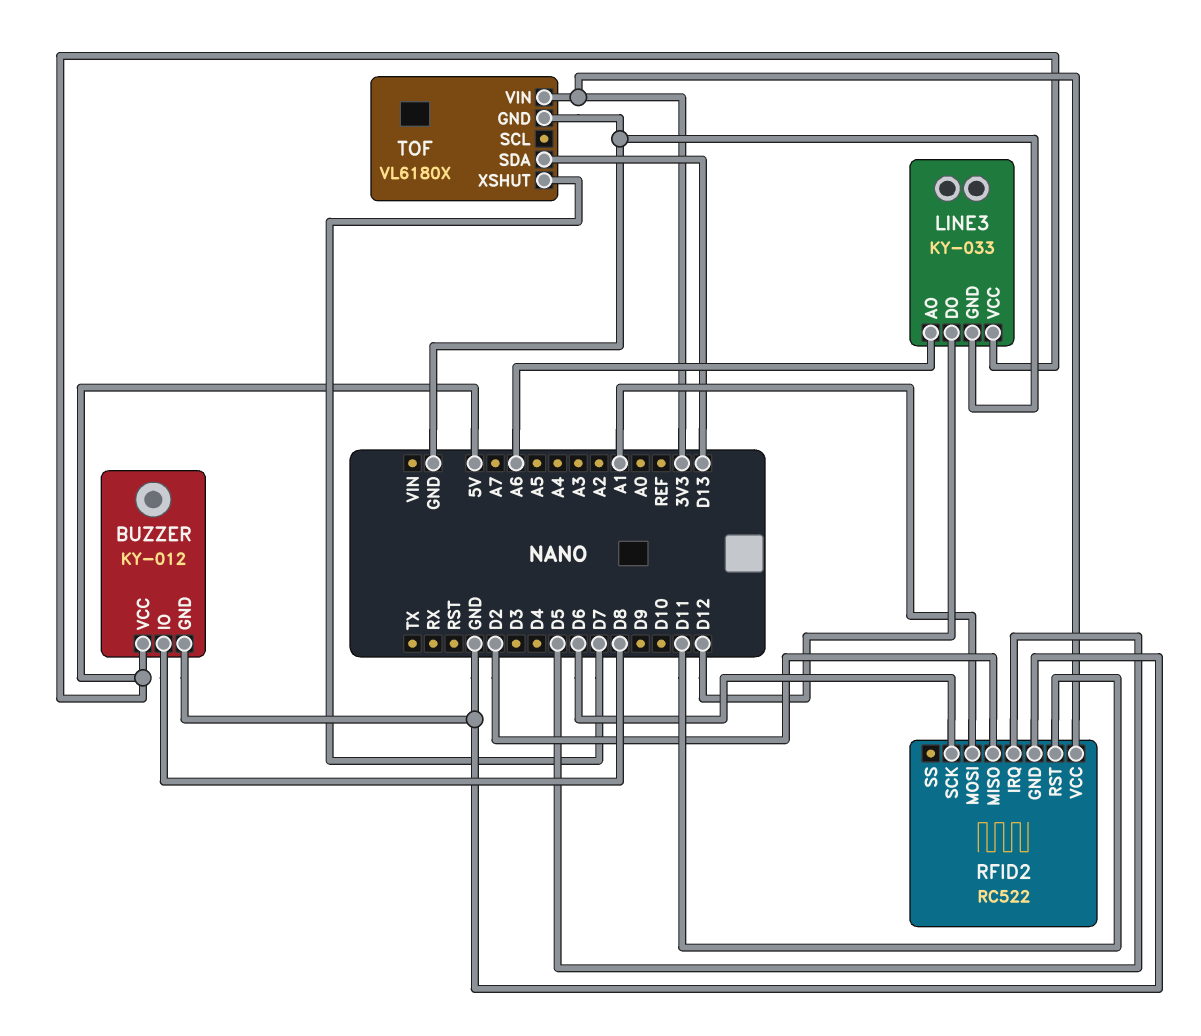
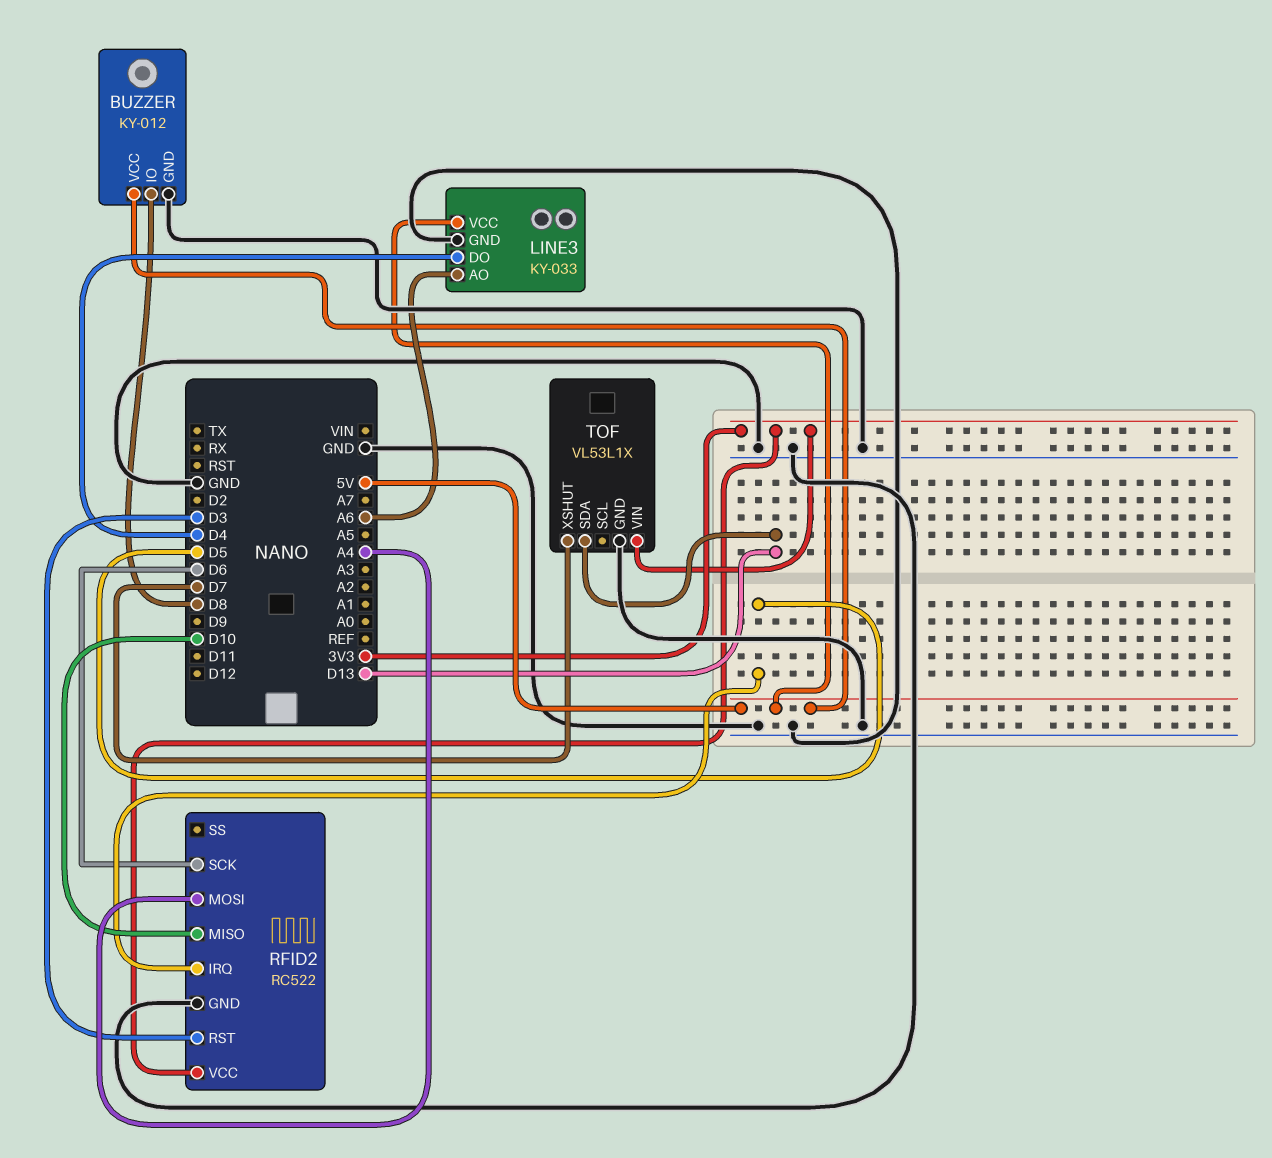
LINE3 pin DO: D12 -> D4
RFID2 pin MISO: D2 -> D10
RFID2 pin MOSI: A1 -> A4
RFID2 pin RST: D11 -> D3
TOF: VL6180X -> VL53L1X

